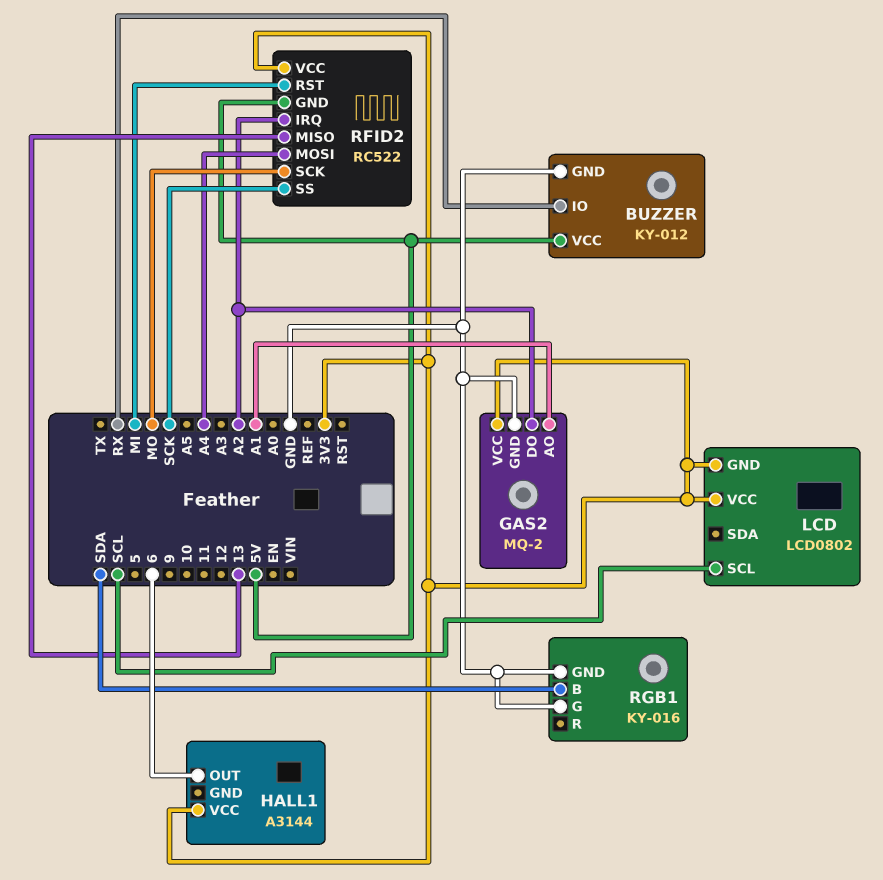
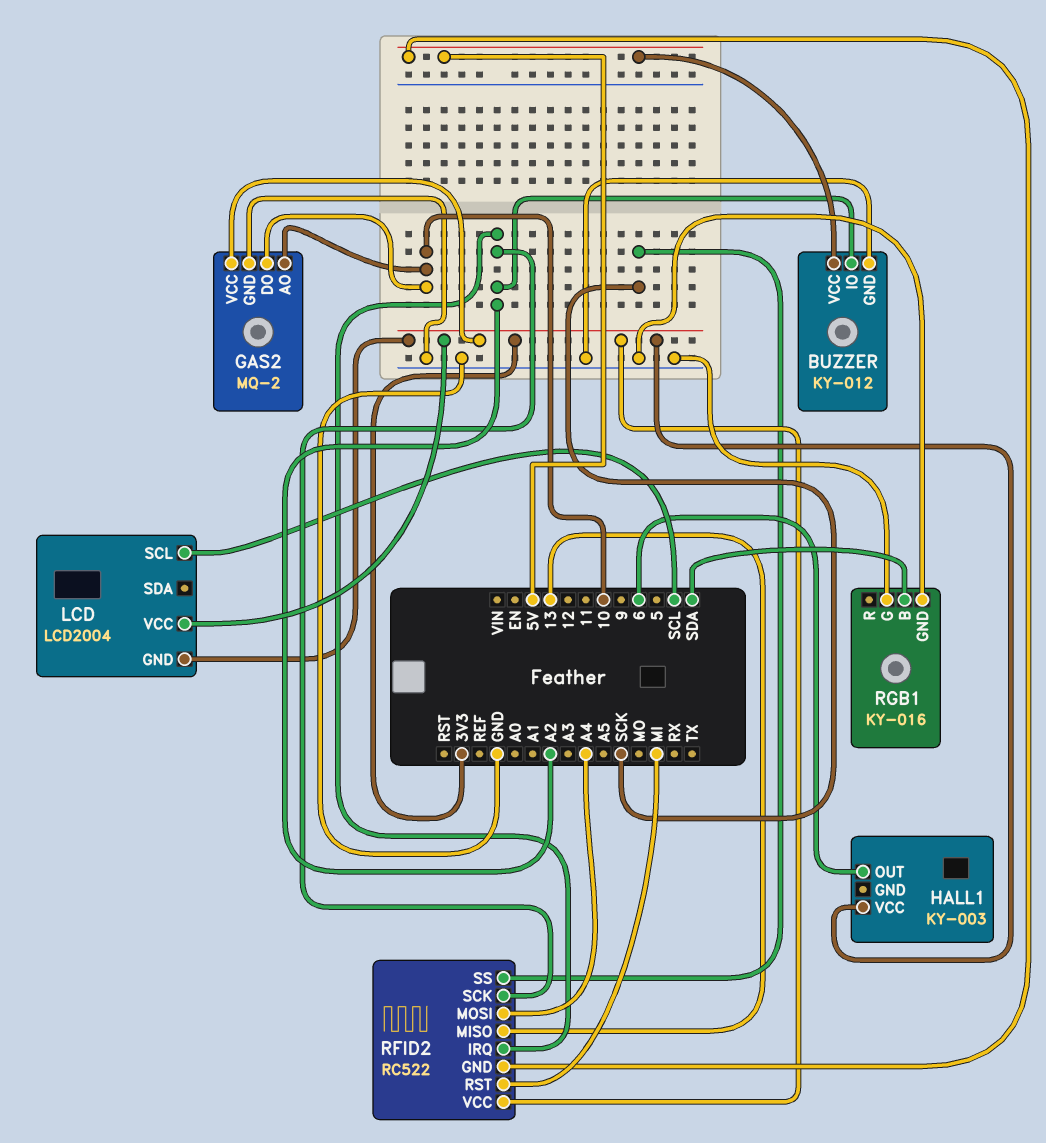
BUZZER pin IO: RX -> A2
GAS2 pin AO: A1 -> 10
GAS2 pin DO: A2 -> 10
HALL1: A3144 -> KY-003
LCD: LCD0802 -> LCD2004
RFID2 pin SCK: MO -> A2

